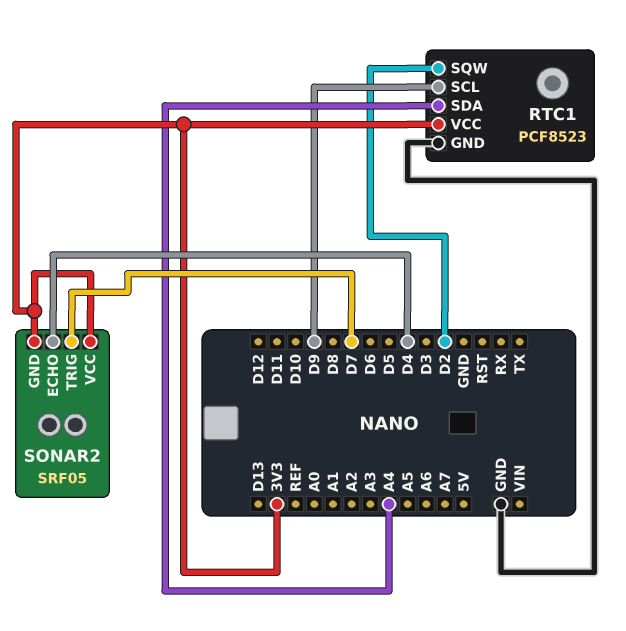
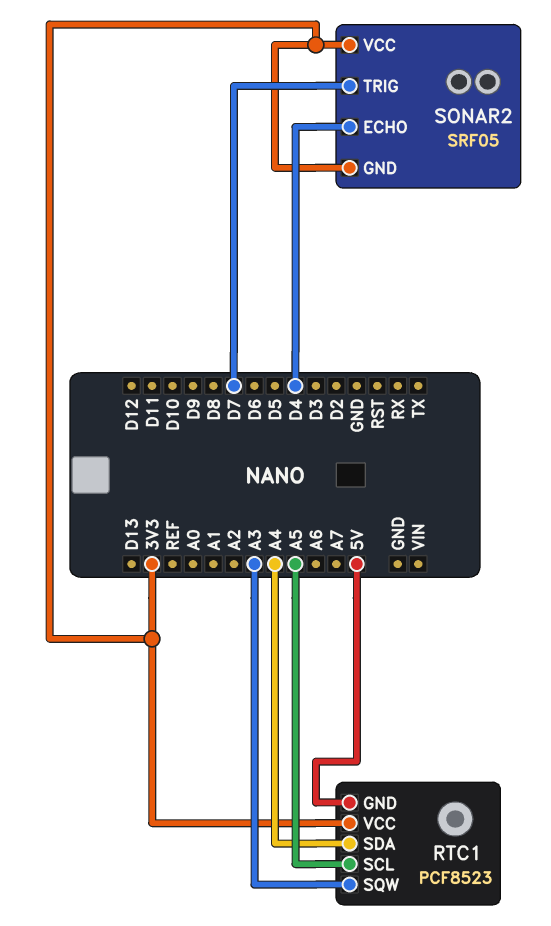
RTC1 pin GND: GND -> 5V
RTC1 pin SCL: D9 -> A5
RTC1 pin SQW: D2 -> A3

